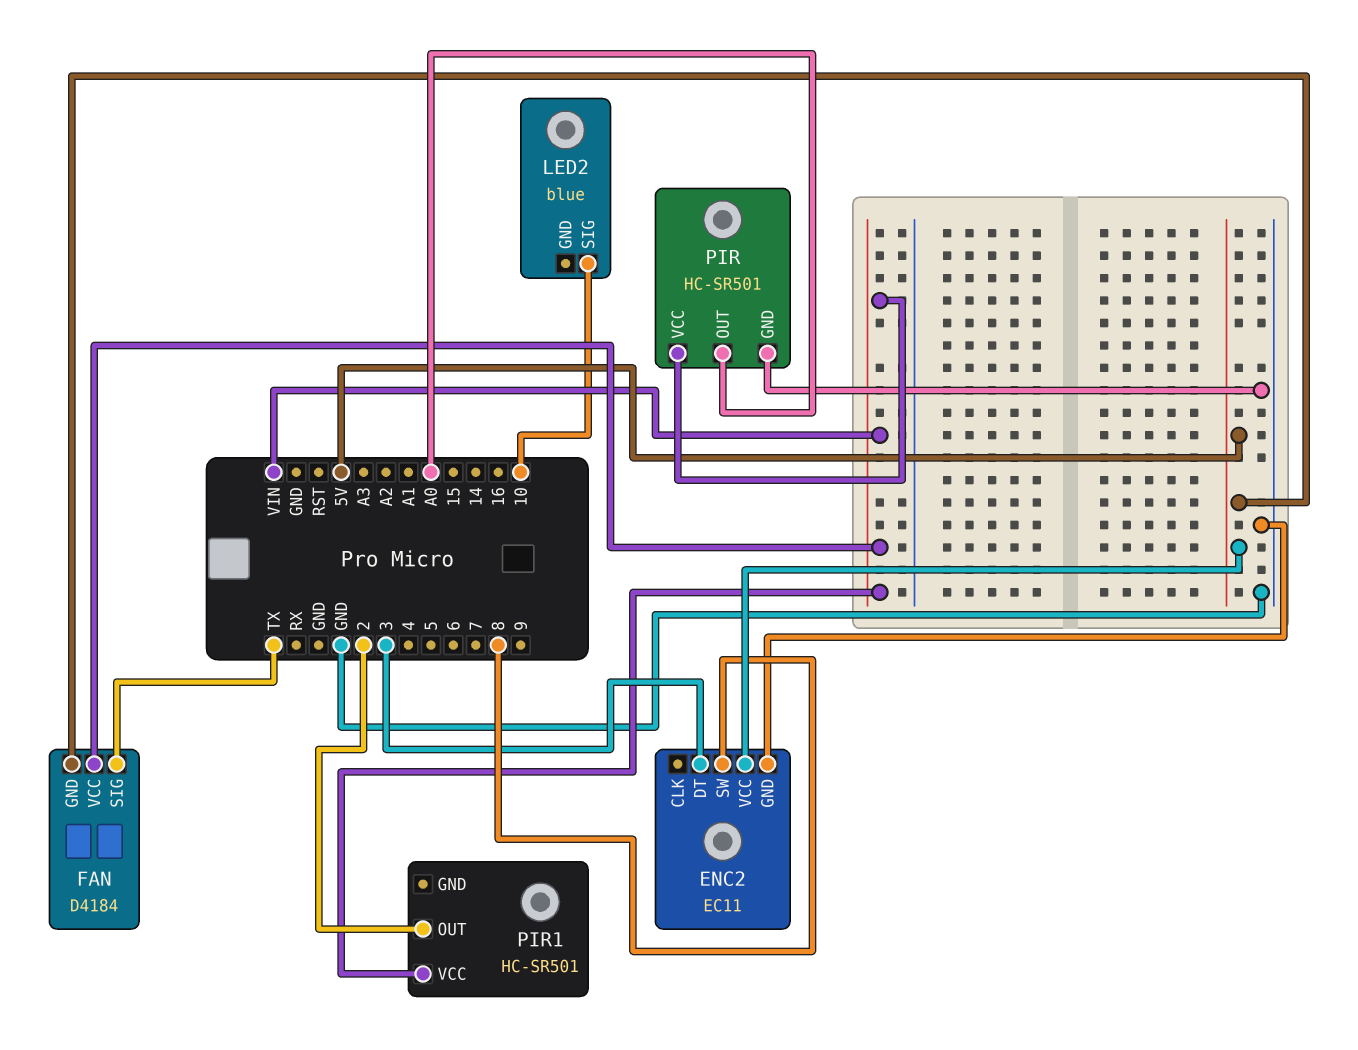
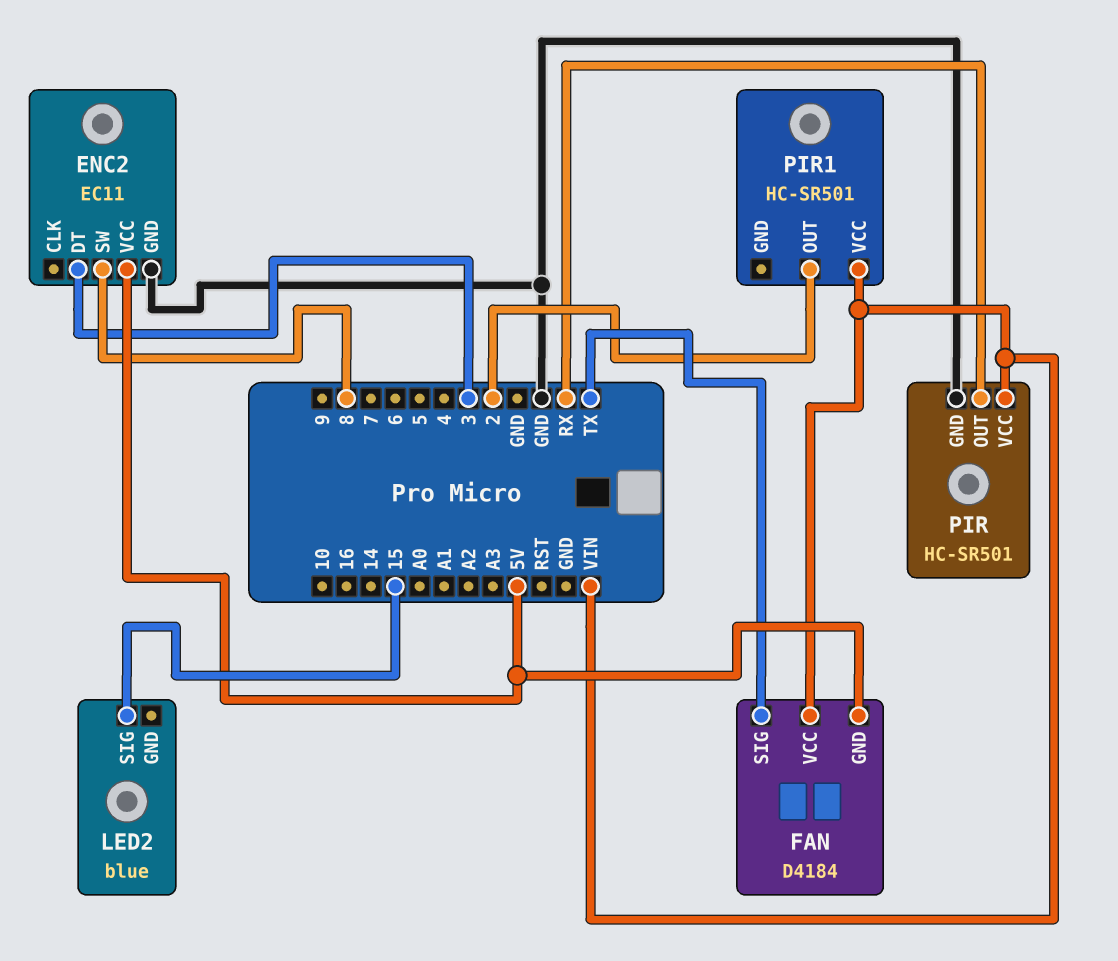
LED2 pin SIG: 10 -> 15
PIR pin OUT: A0 -> RX

